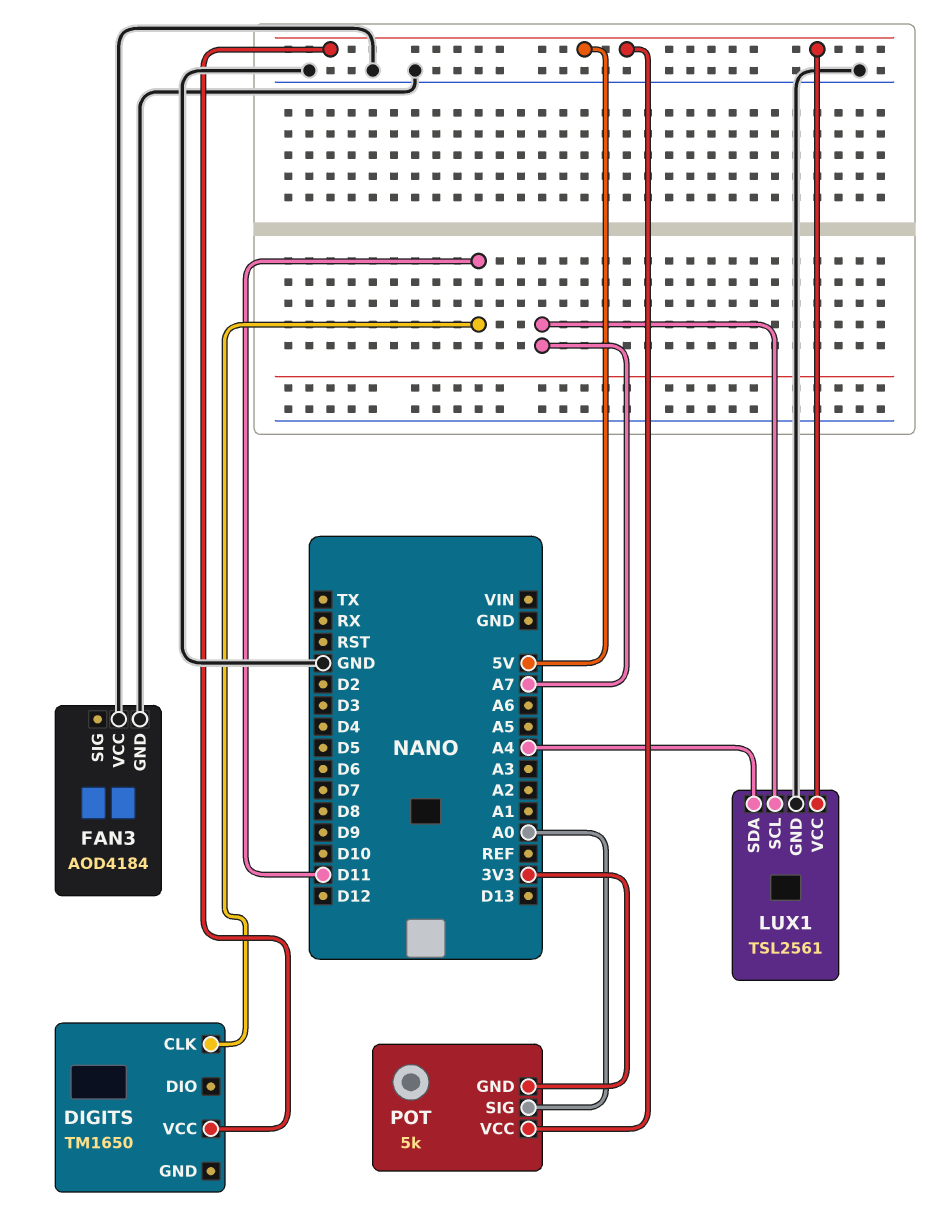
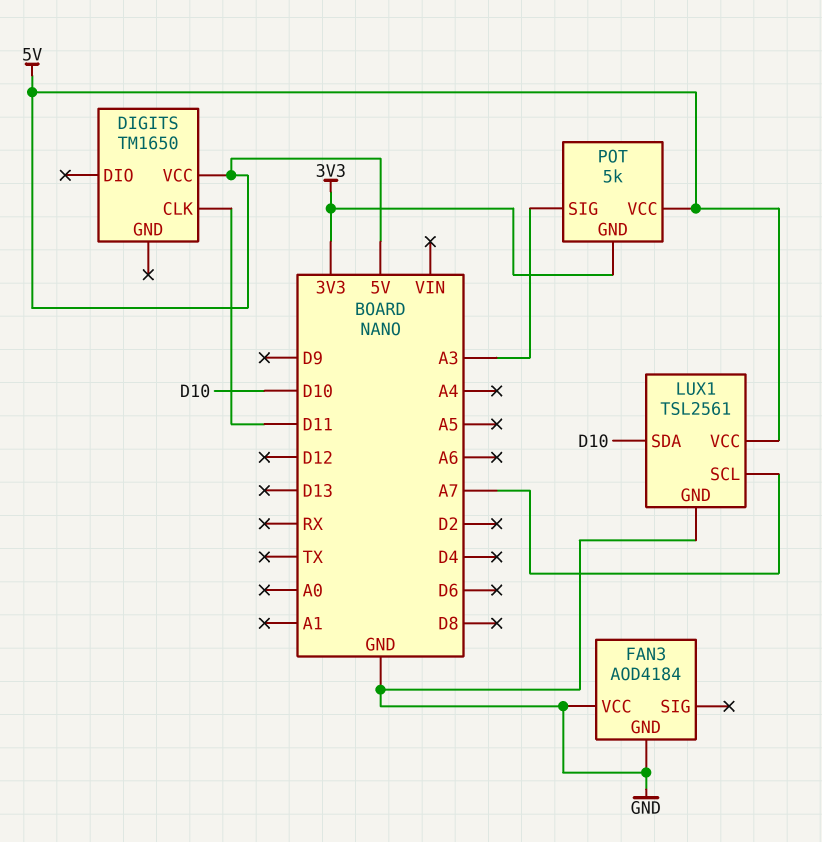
LUX1 pin SDA: A4 -> D10
POT pin SIG: A0 -> A3

